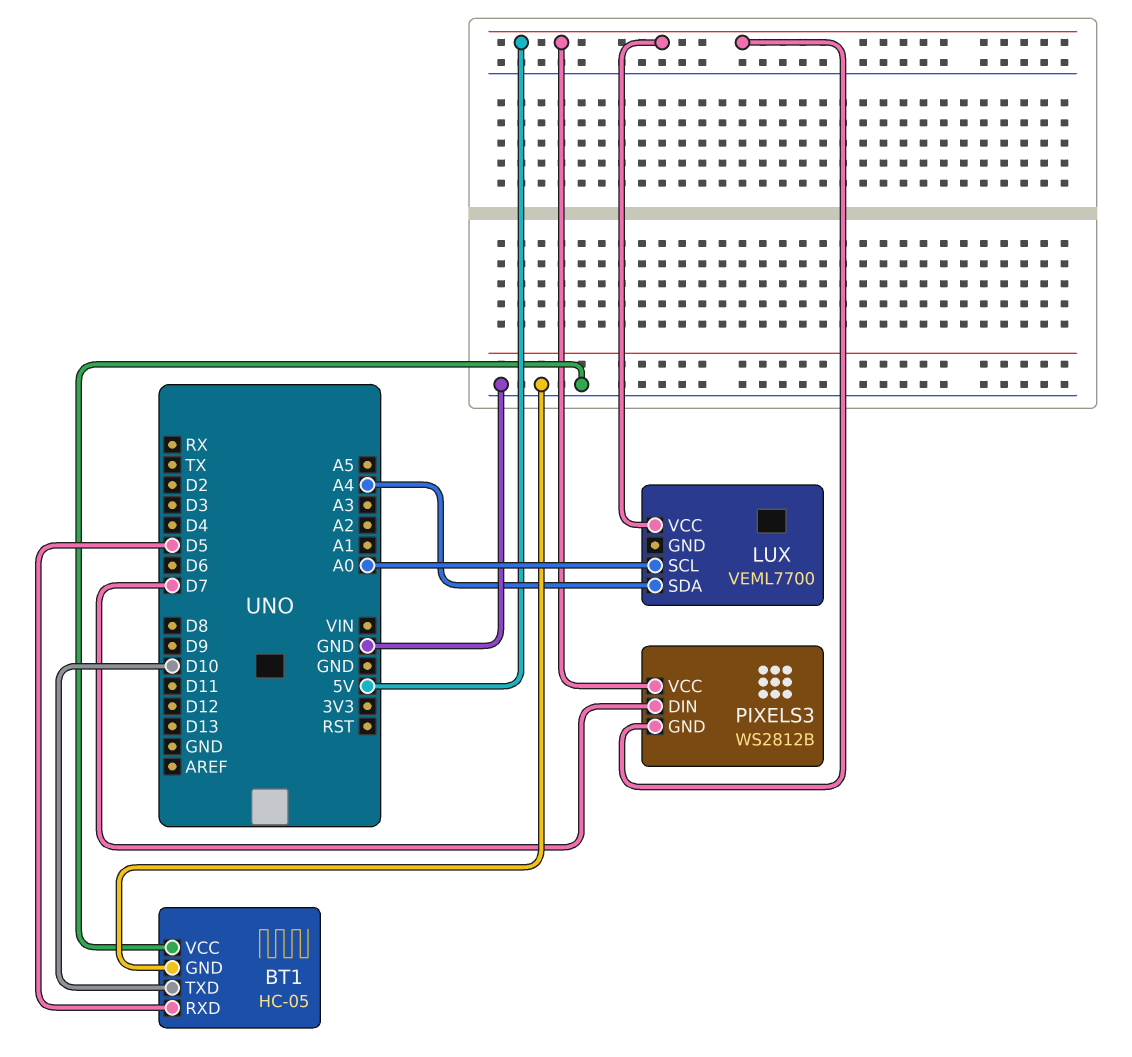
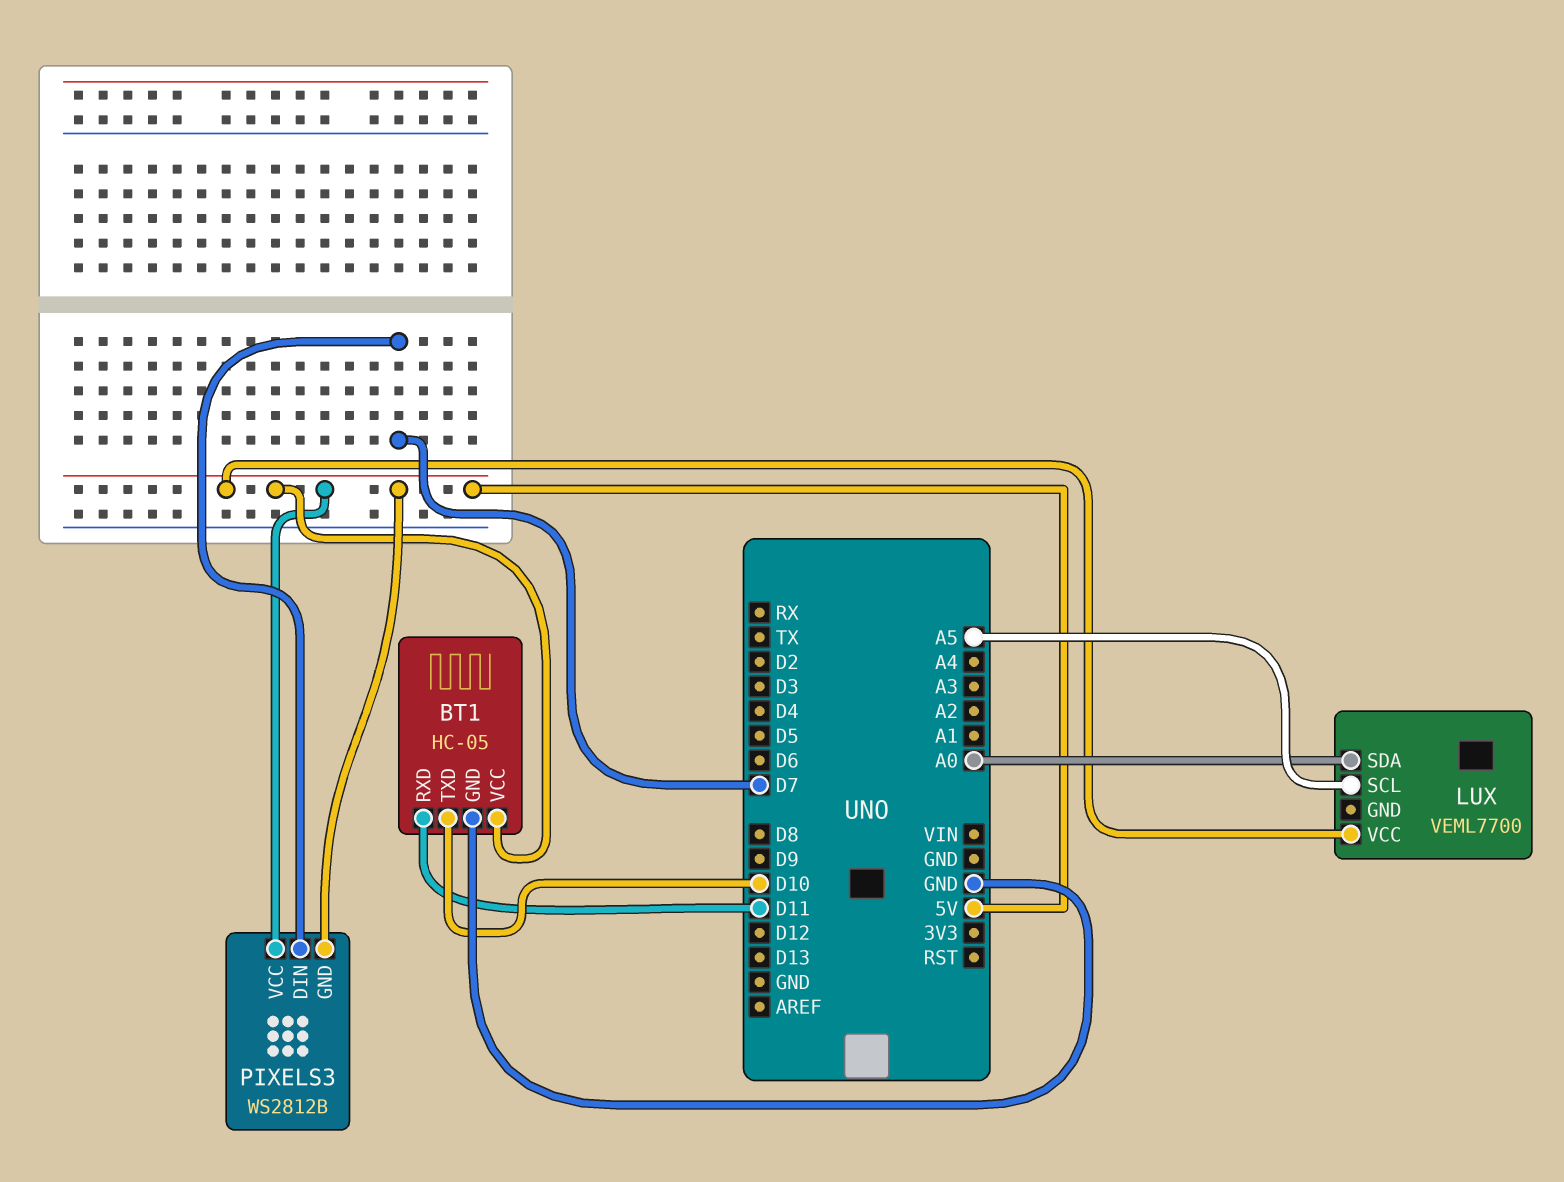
BT1 pin RXD: D5 -> D11
BT1 pin VCC: GND -> 5V
LUX pin SCL: A0 -> A5
LUX pin SDA: A4 -> A0

